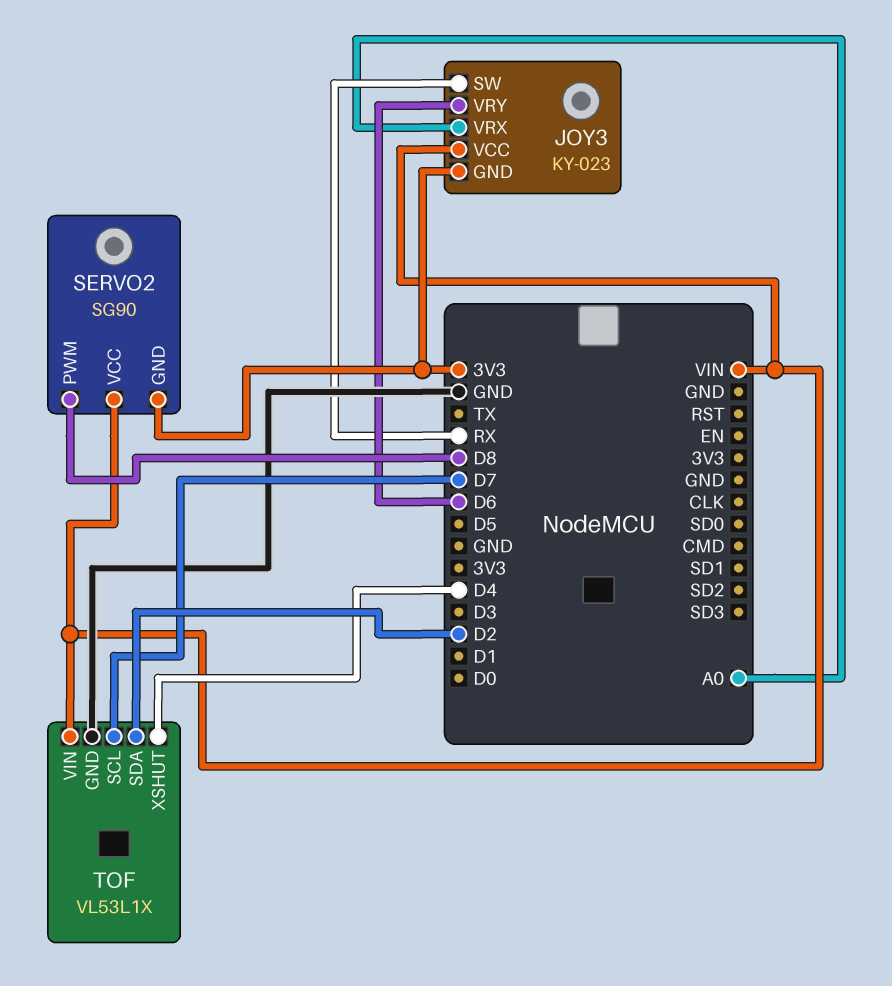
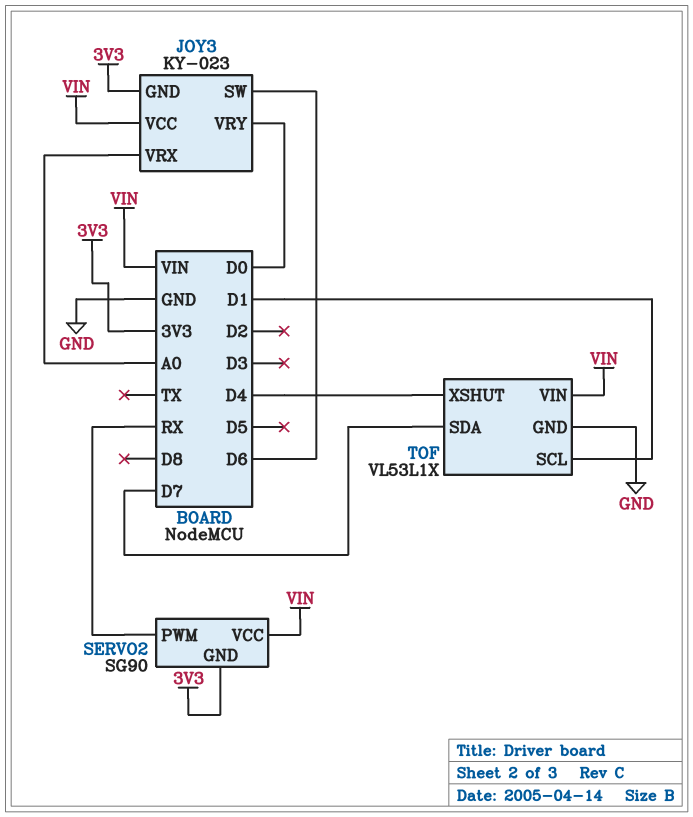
JOY3 pin SW: RX -> D6
JOY3 pin VRY: D6 -> D0
SERVO2 pin PWM: D8 -> RX
TOF pin SCL: D7 -> D1
TOF pin SDA: D2 -> D7

